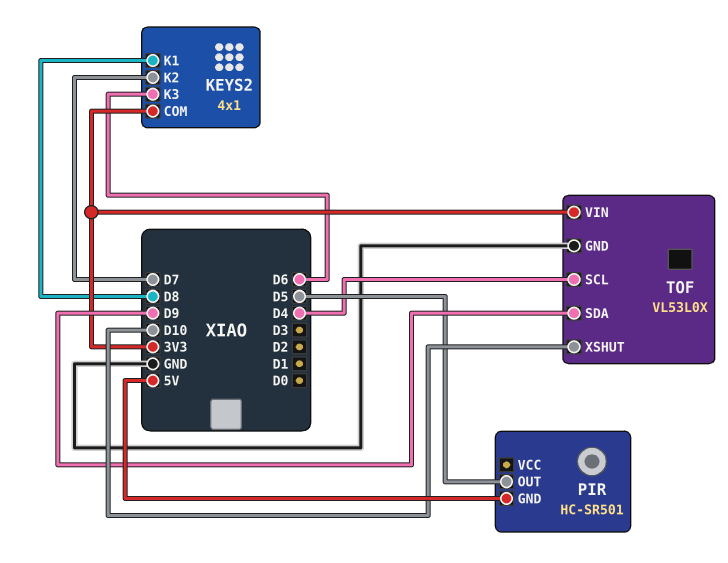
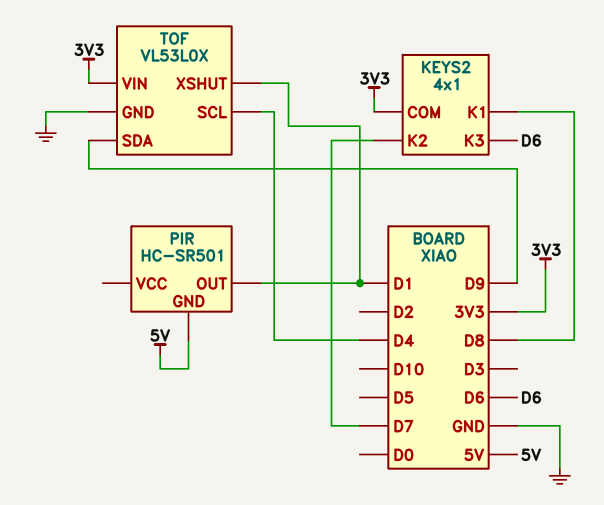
PIR pin OUT: D5 -> D1
TOF pin XSHUT: D10 -> D1

